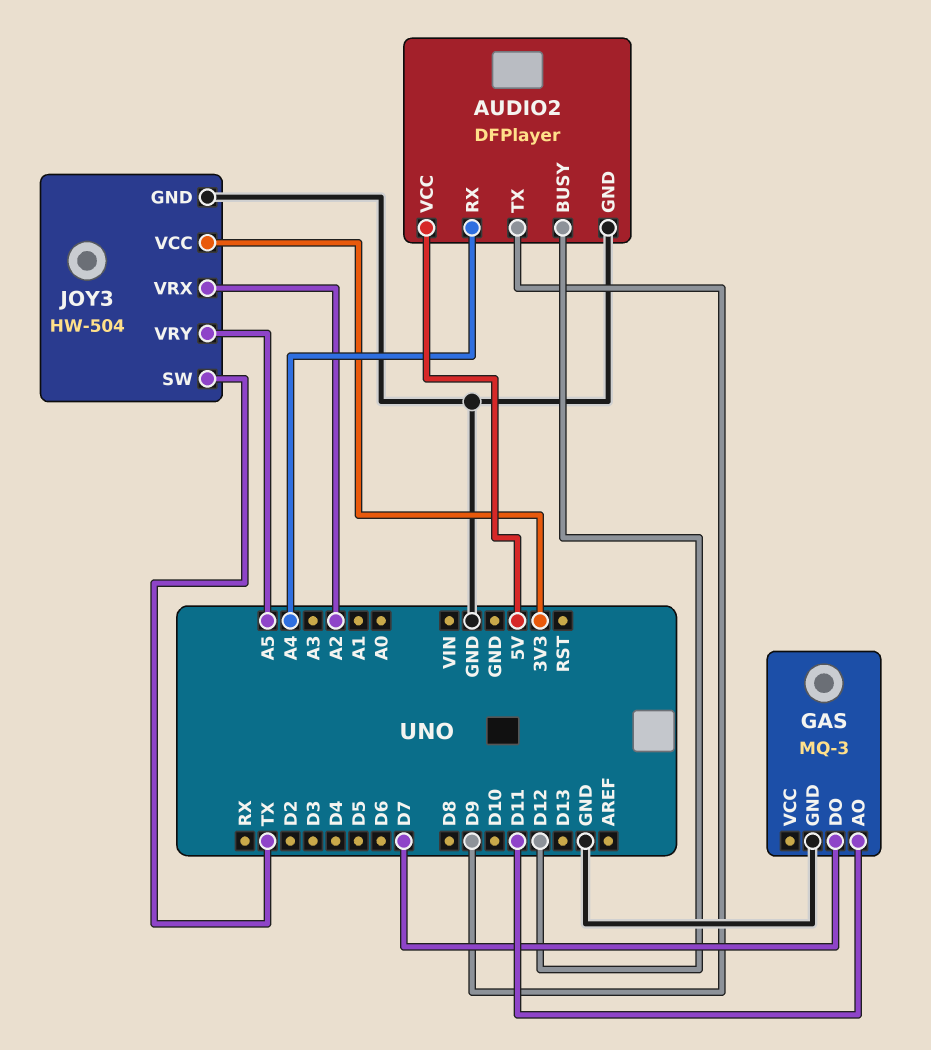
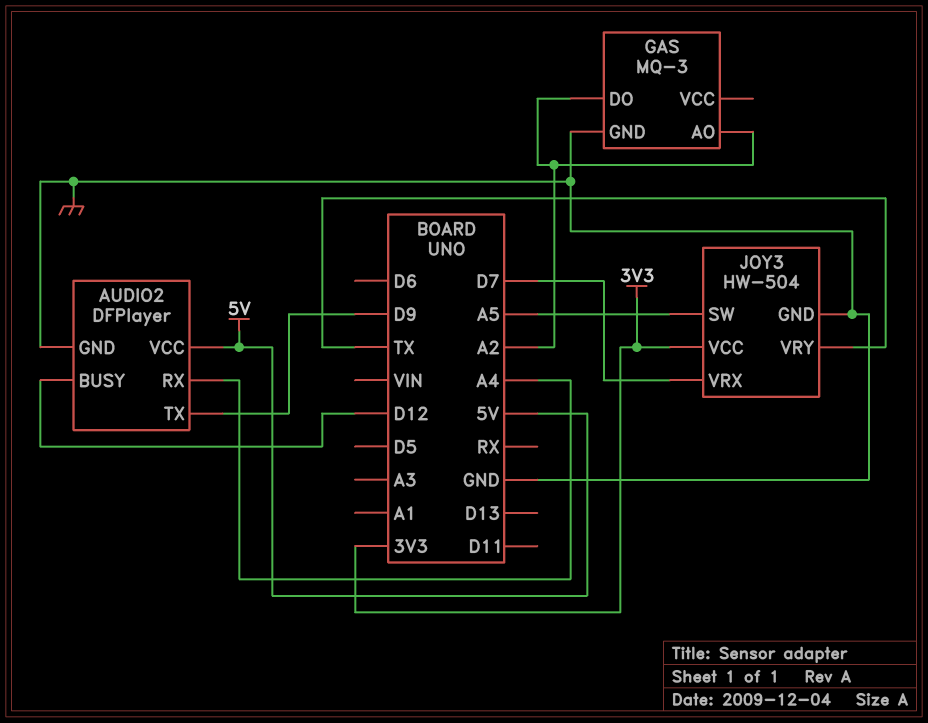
GAS pin AO: D11 -> A2
GAS pin DO: D7 -> A2
JOY3 pin SW: TX -> A5
JOY3 pin VRX: A2 -> D7
JOY3 pin VRY: A5 -> TX

